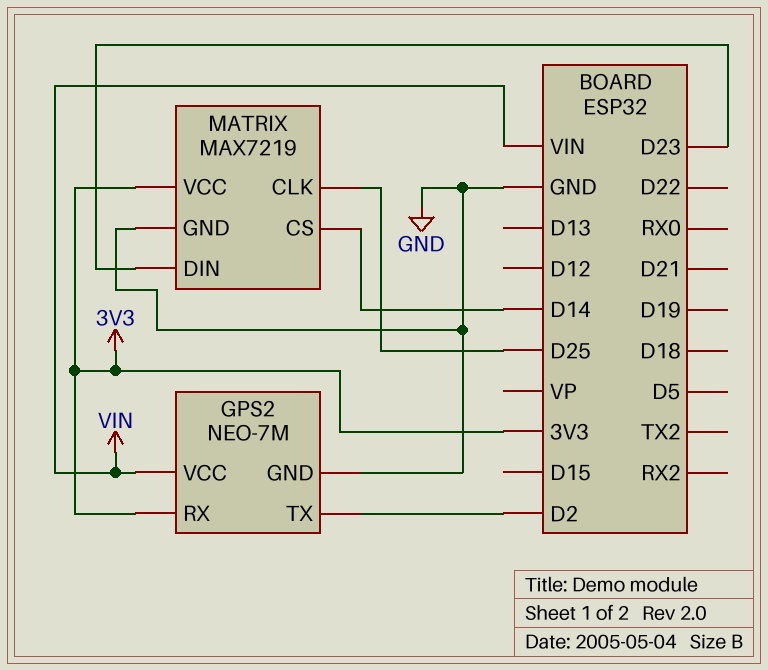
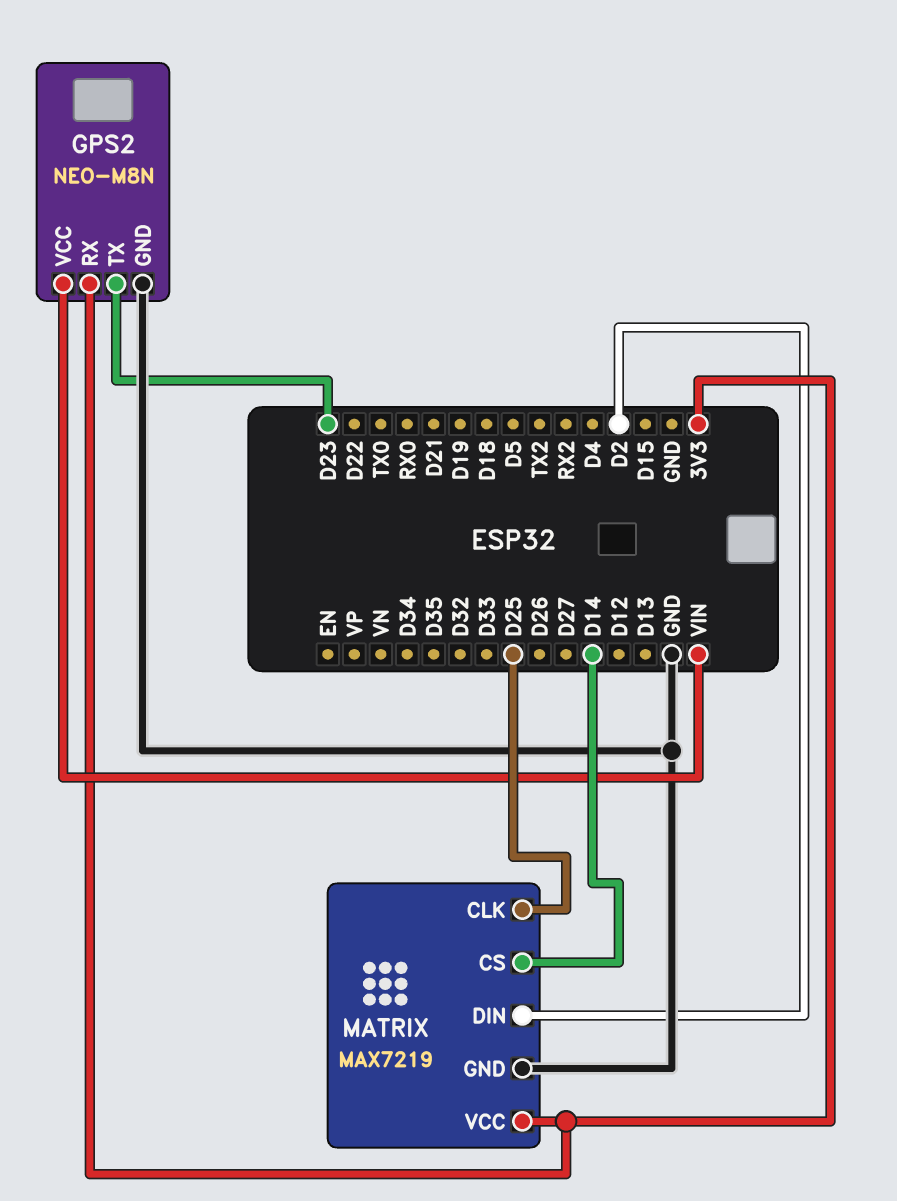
GPS2: NEO-7M -> NEO-M8N
GPS2 pin TX: D2 -> D23
MATRIX pin DIN: D23 -> D2

